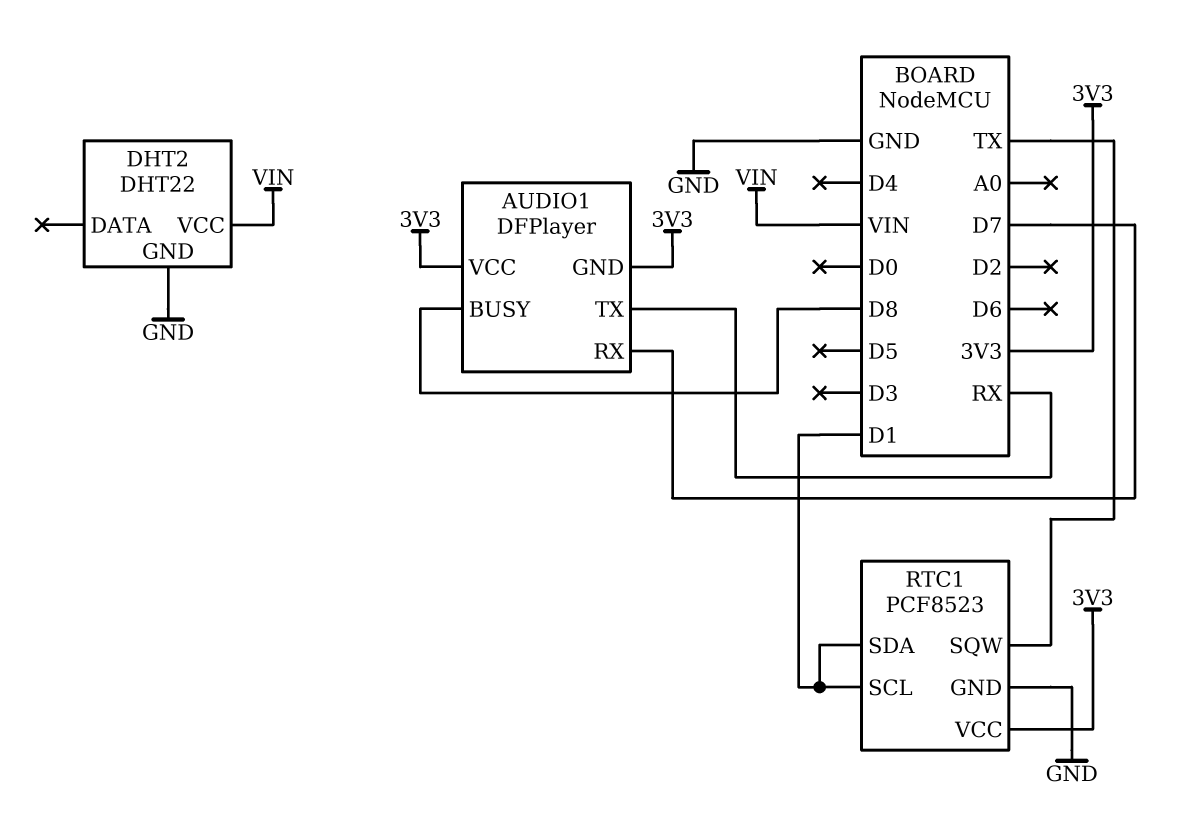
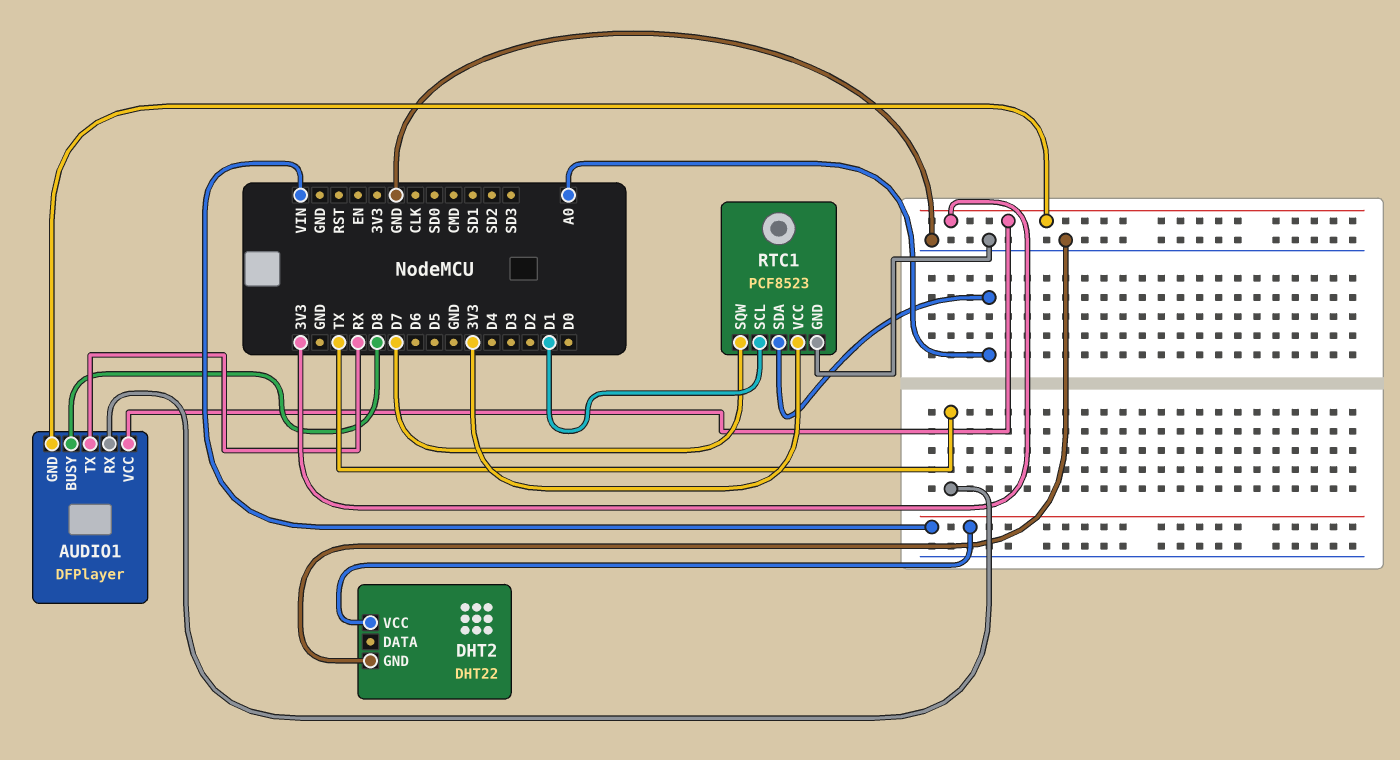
AUDIO1 pin RX: D7 -> TX
RTC1 pin SDA: D1 -> A0
RTC1 pin SQW: TX -> D7

